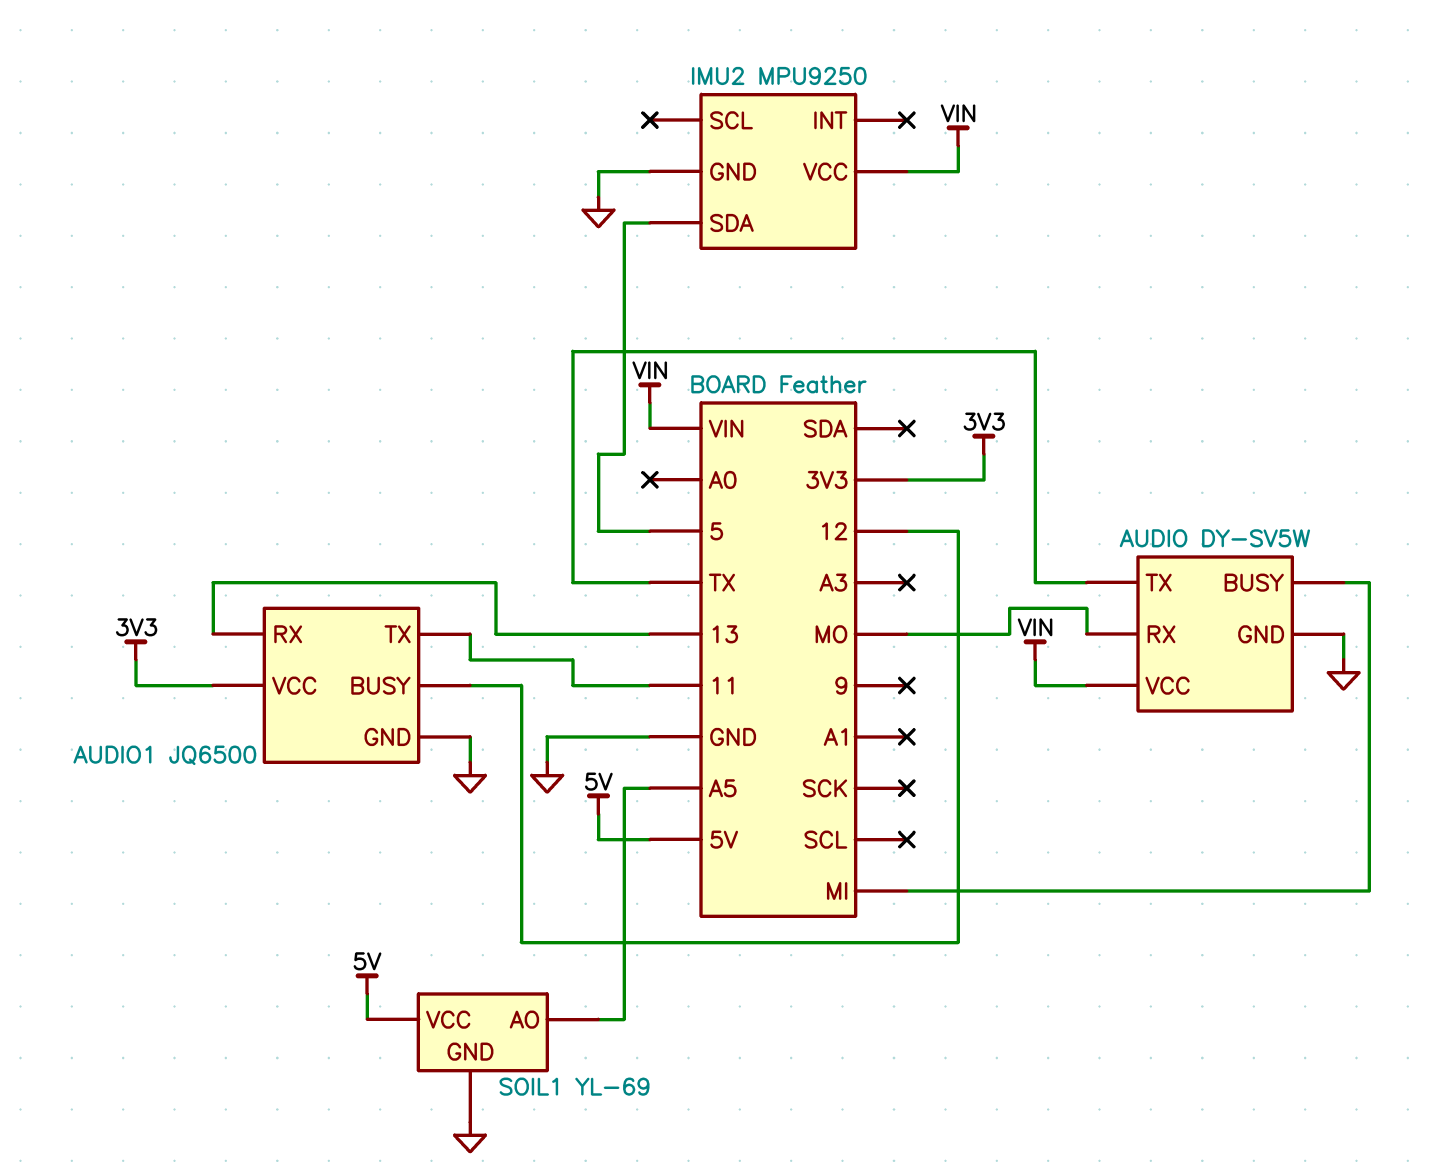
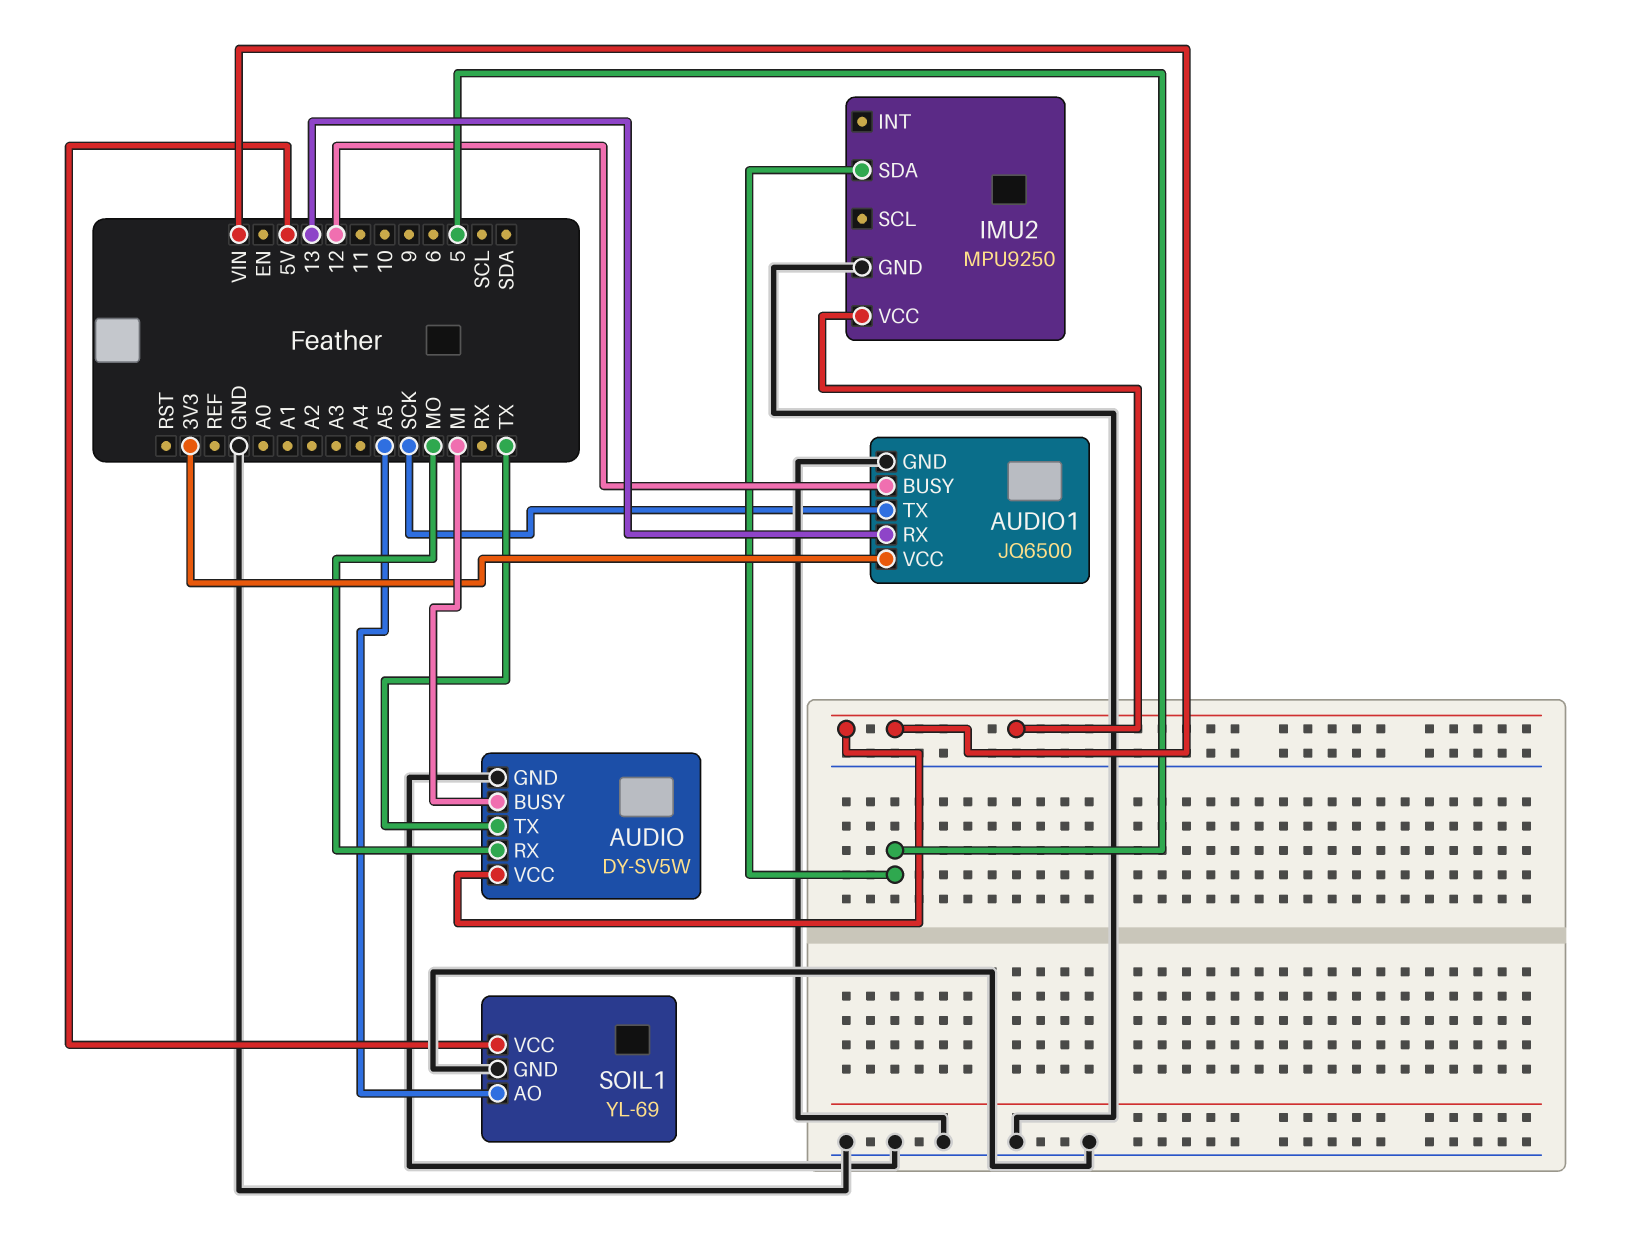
AUDIO1 pin TX: 11 -> SCK

